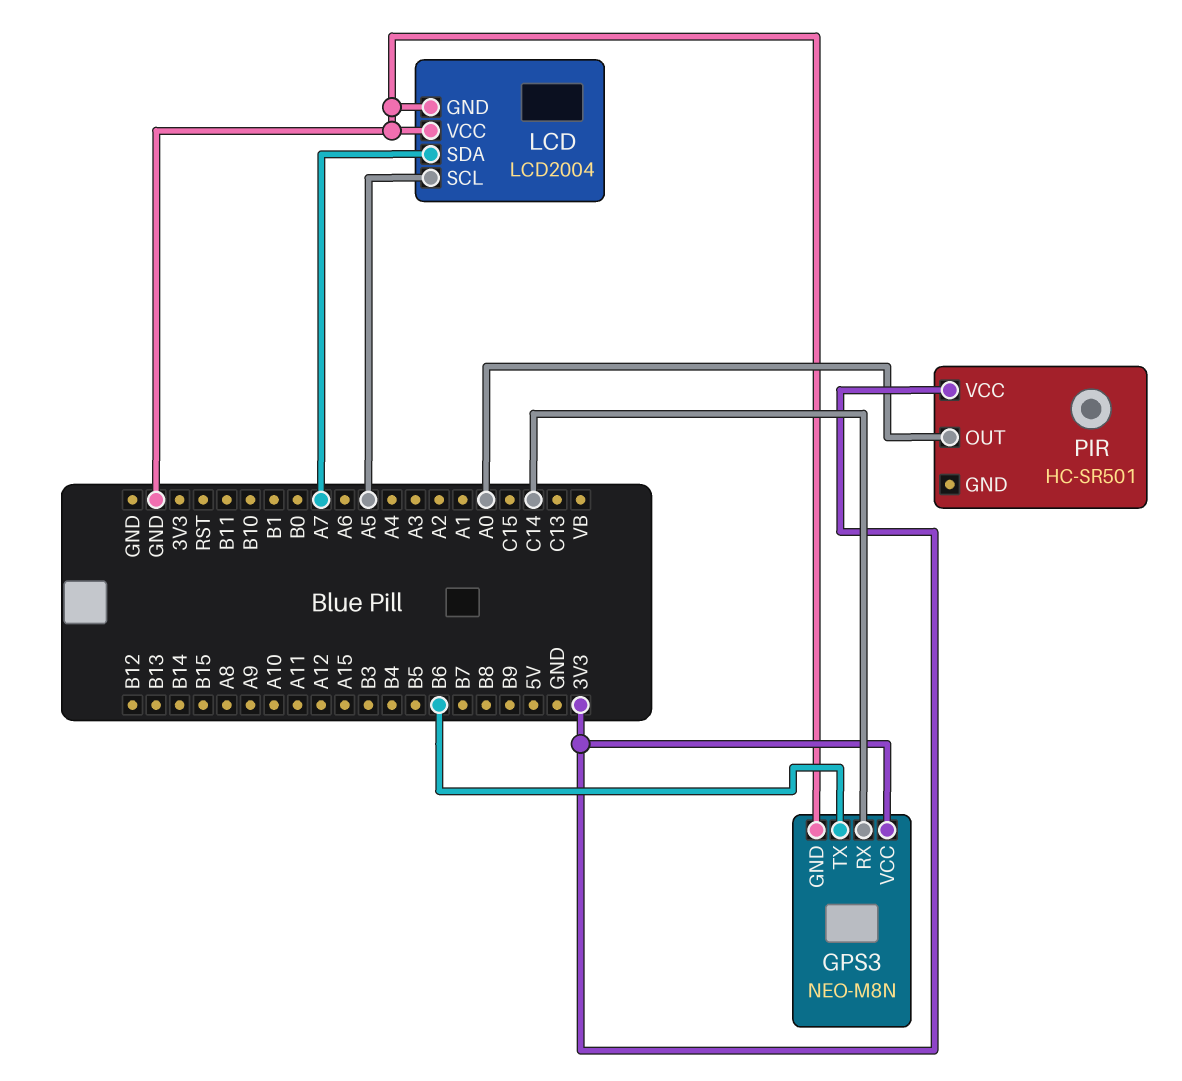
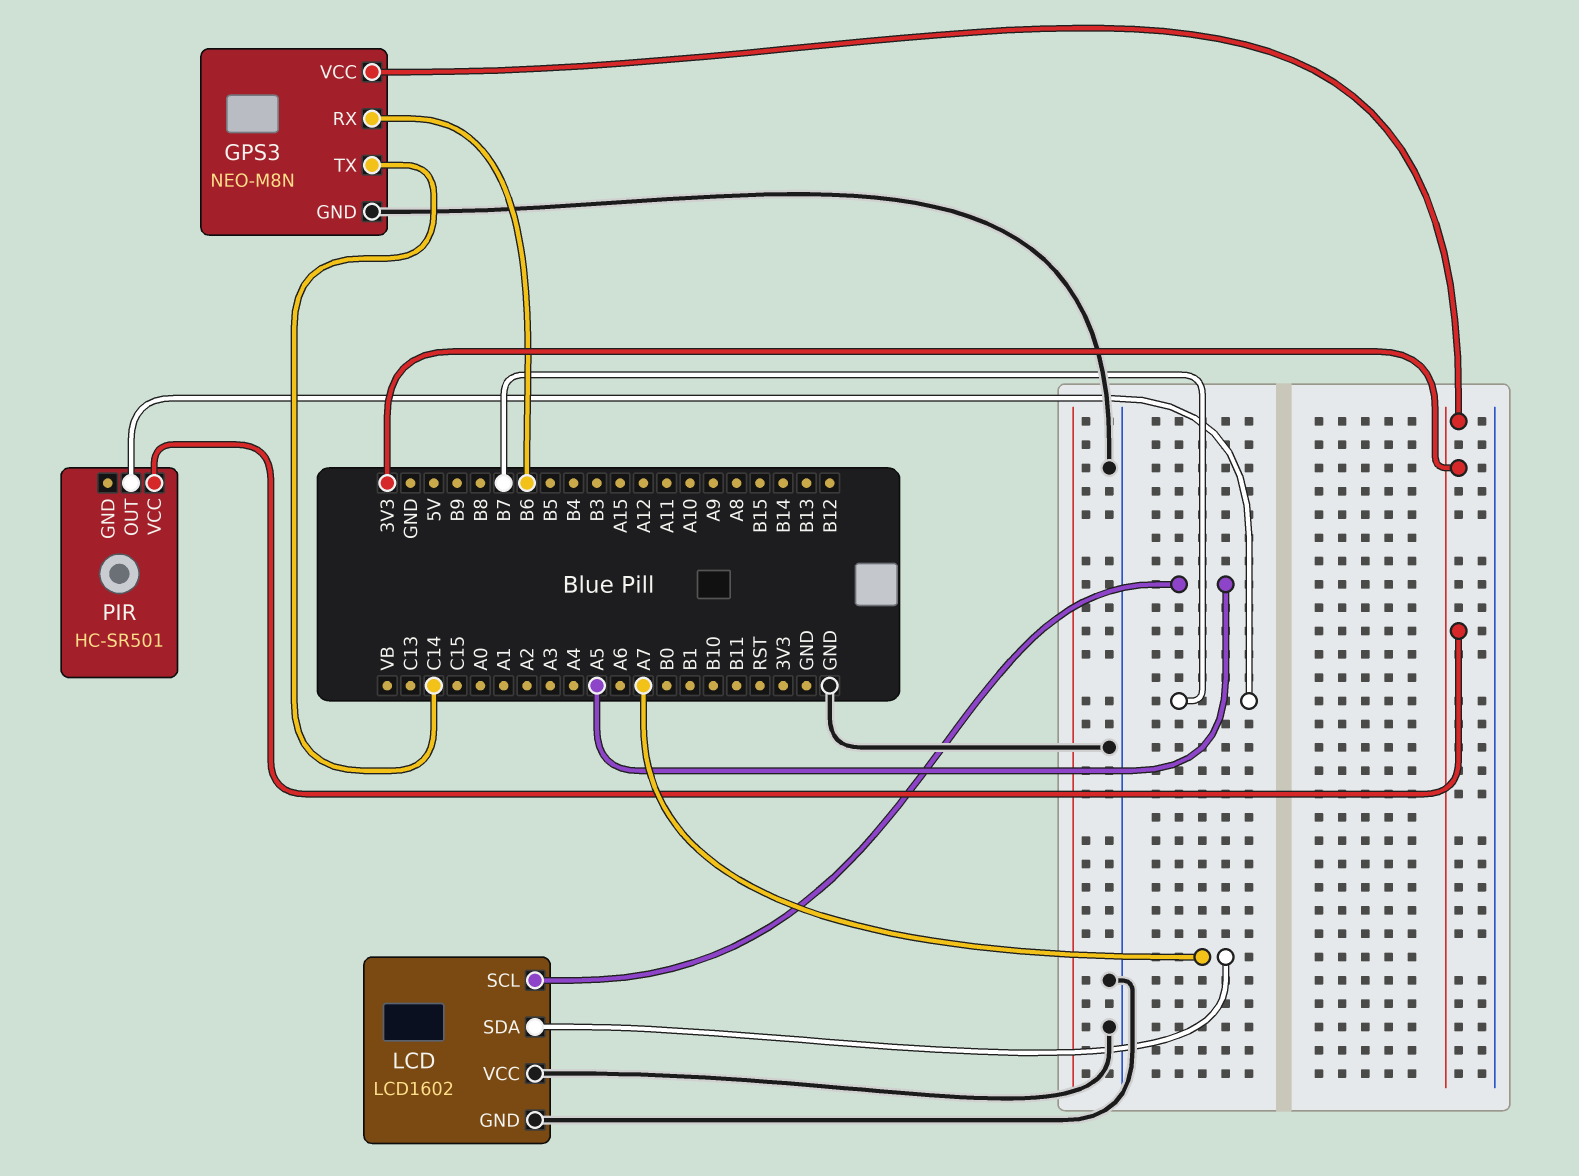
GPS3 pin RX: C14 -> B6
GPS3 pin TX: B6 -> C14
LCD: LCD2004 -> LCD1602
PIR pin OUT: A0 -> B7

